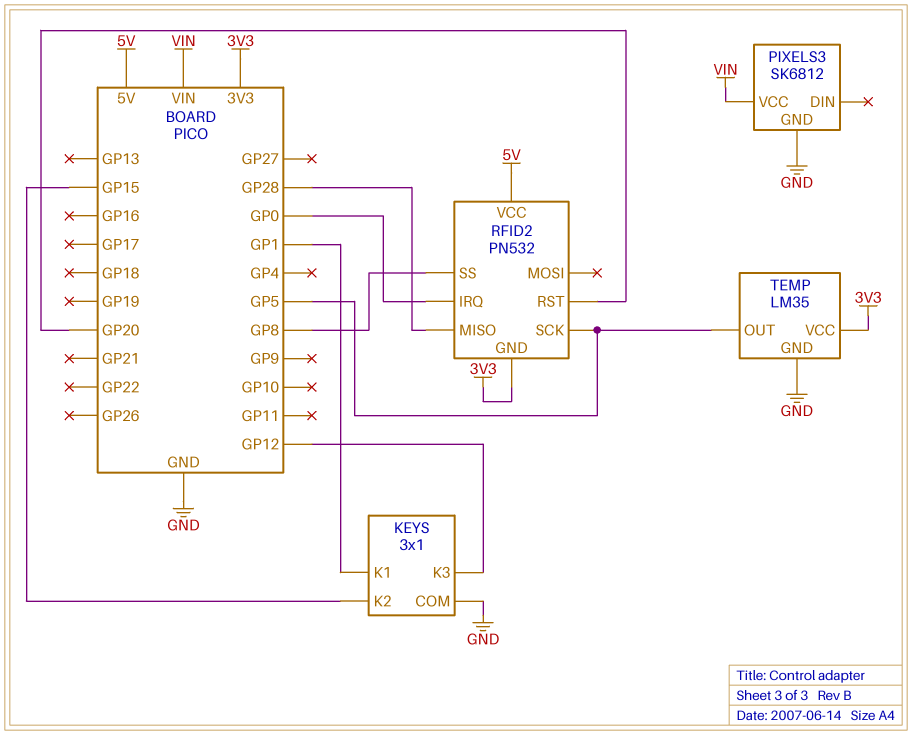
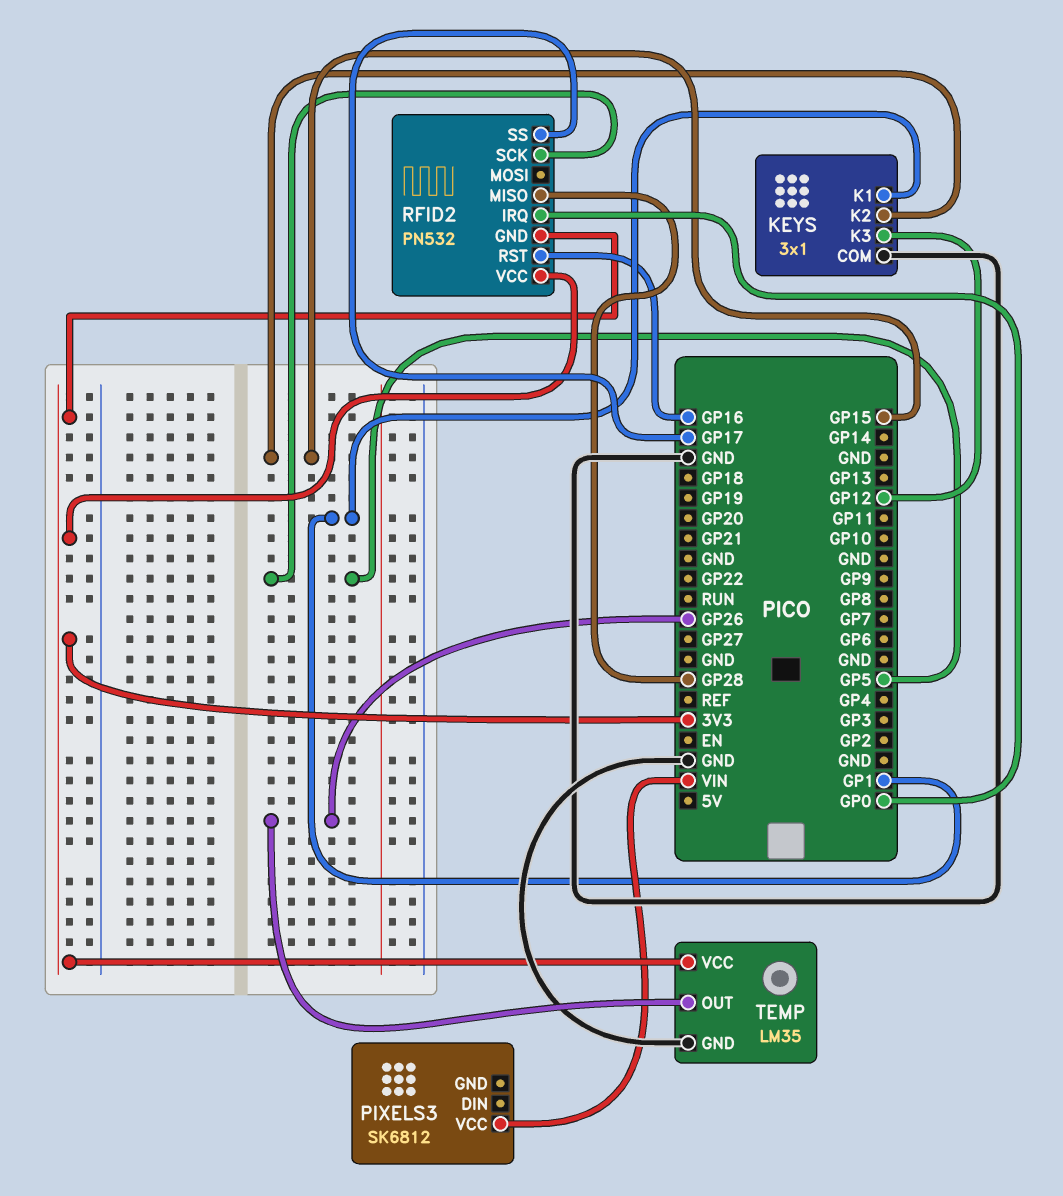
PIXELS3 pin GND: GND -> none
RFID2 pin RST: GP20 -> GP16
RFID2 pin SS: GP8 -> GP17
RFID2 pin VCC: 5V -> 3V3
TEMP pin OUT: GP5 -> GP26

